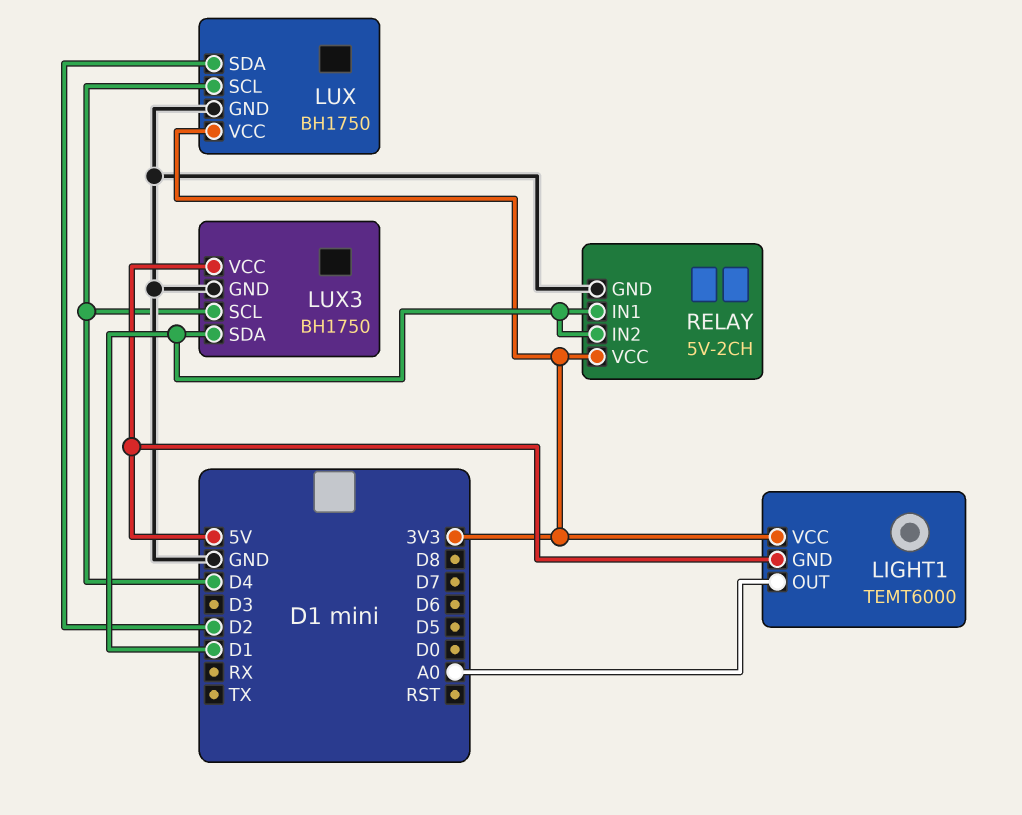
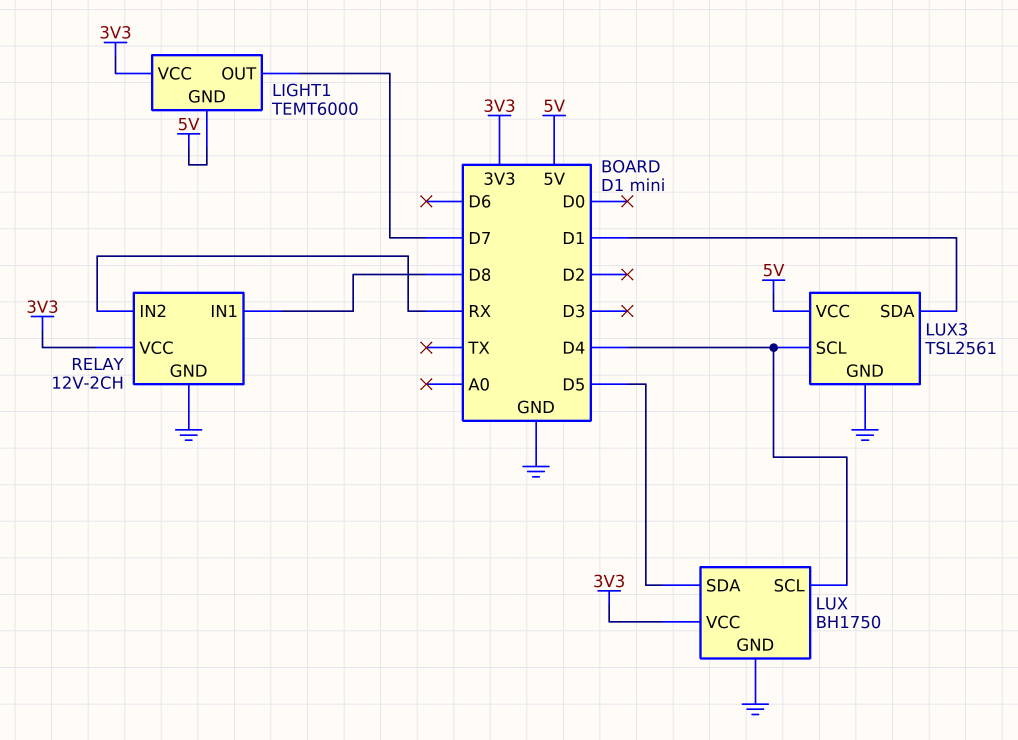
LIGHT1 pin OUT: A0 -> D7
LUX pin SDA: D2 -> D5
LUX3: BH1750 -> TSL2561
RELAY: 5V-2CH -> 12V-2CH
RELAY pin IN1: D1 -> D8
RELAY pin IN2: D1 -> RX

